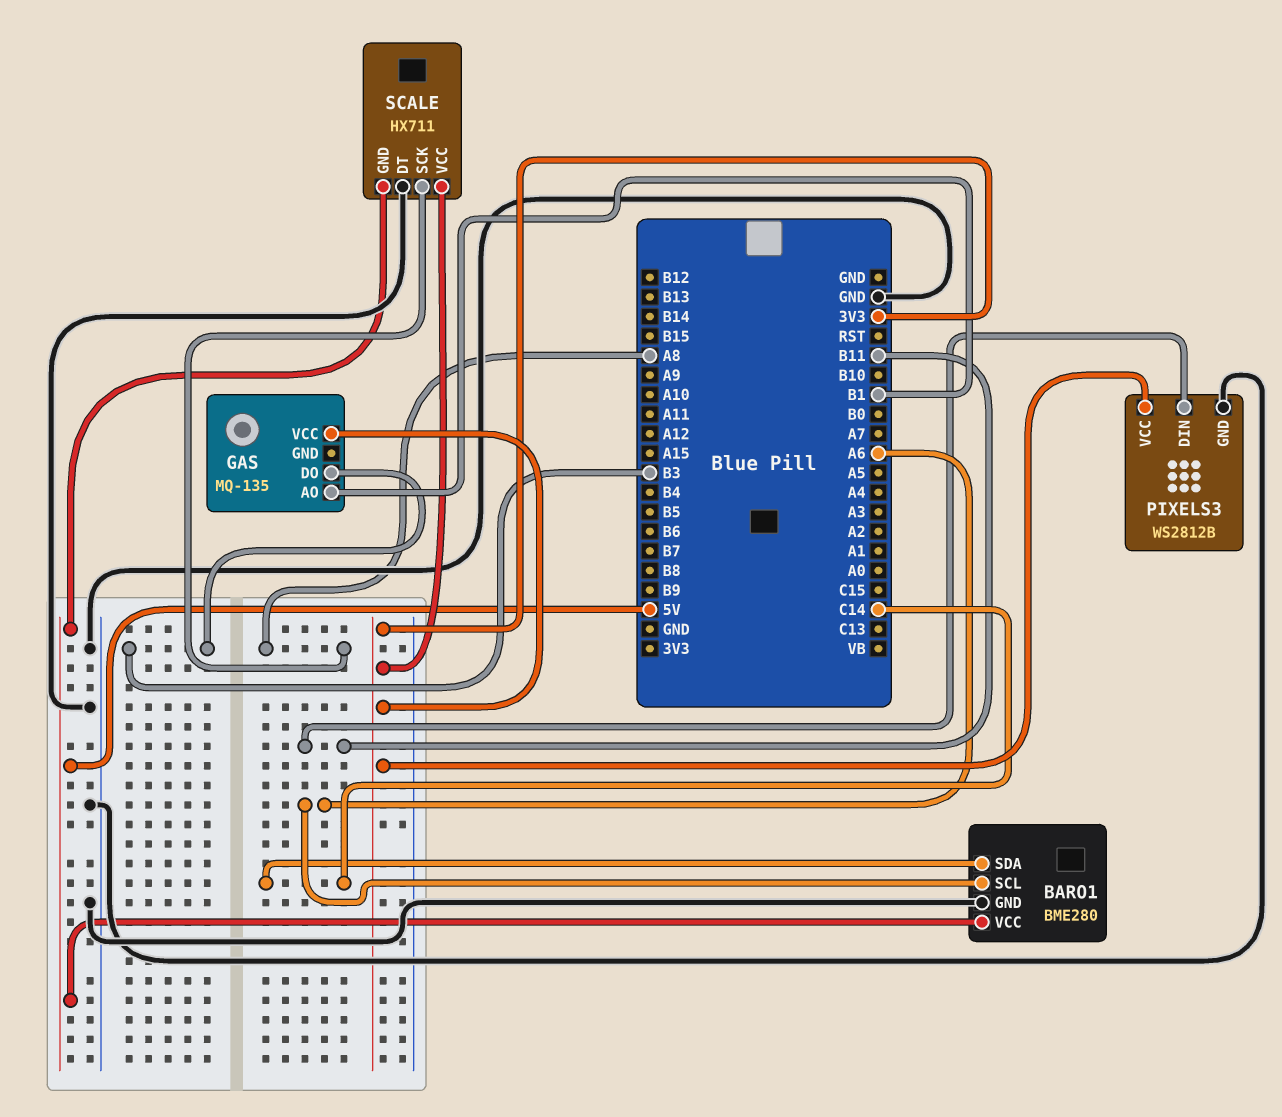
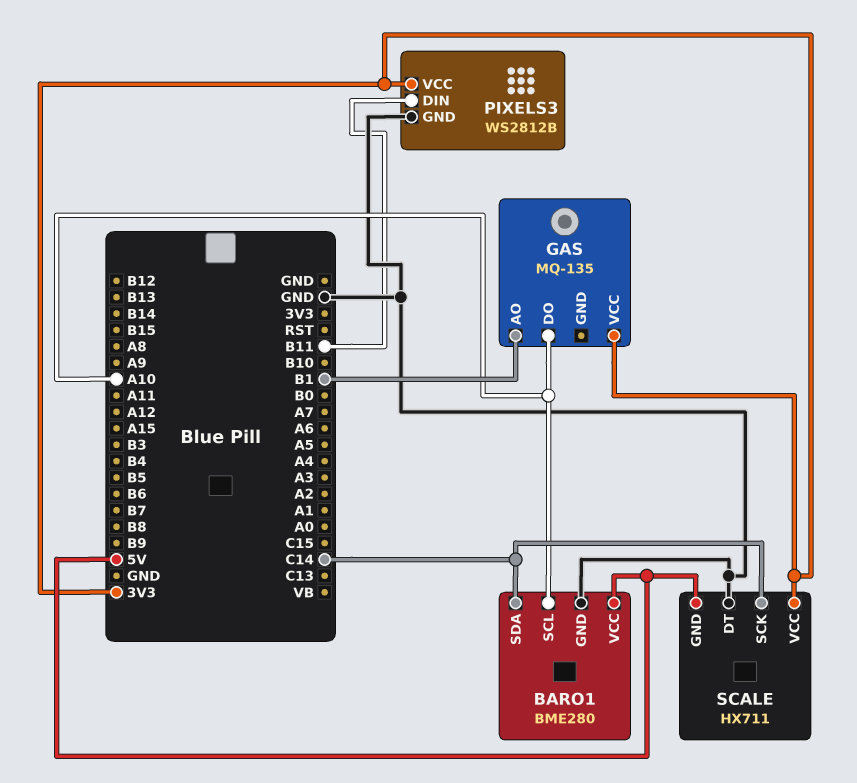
BARO1 pin SCL: A6 -> A10
GAS pin DO: B3 -> A10
SCALE pin SCK: A8 -> C14

